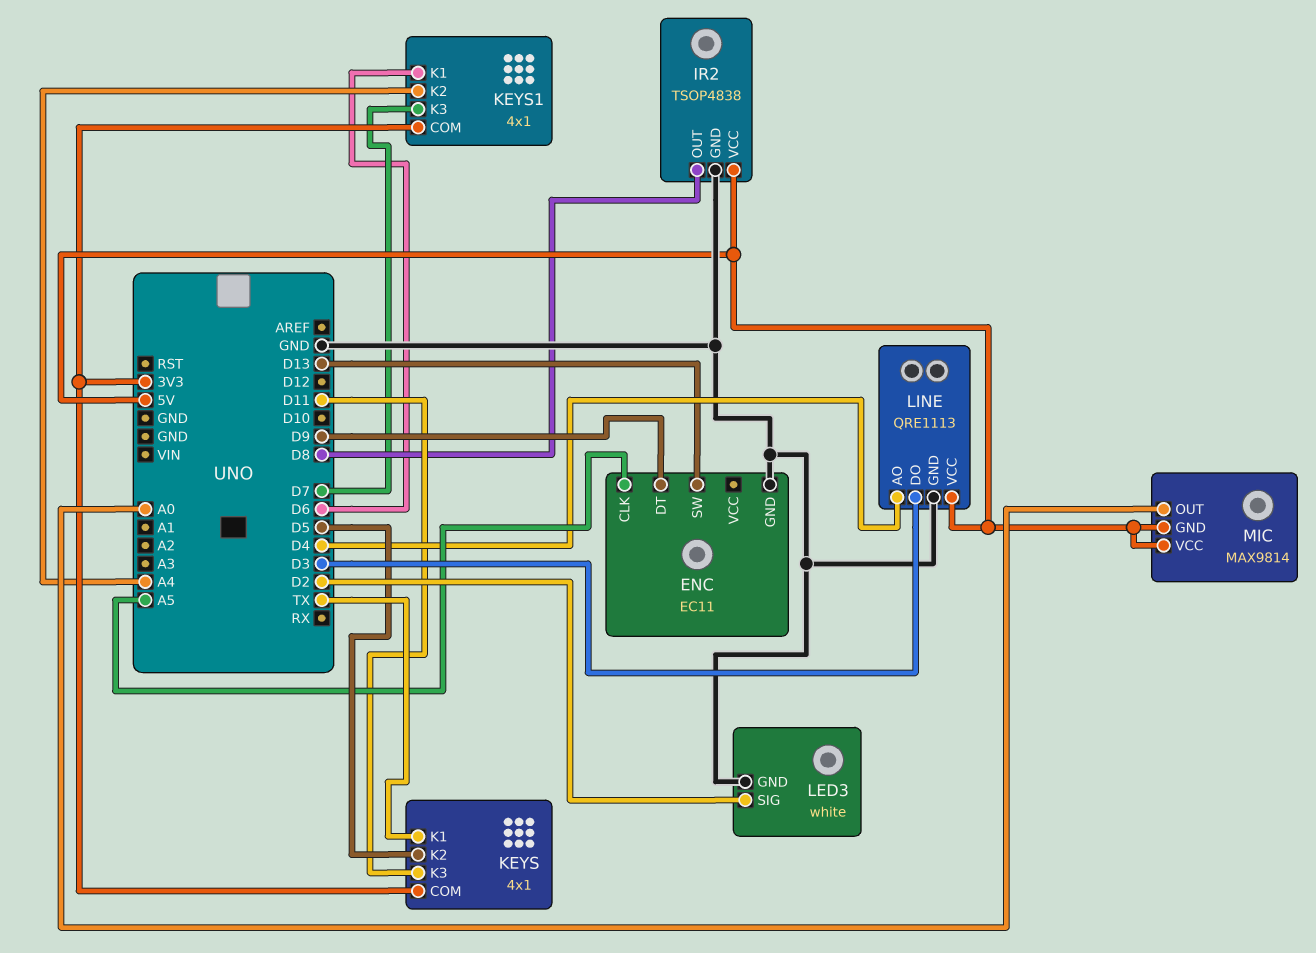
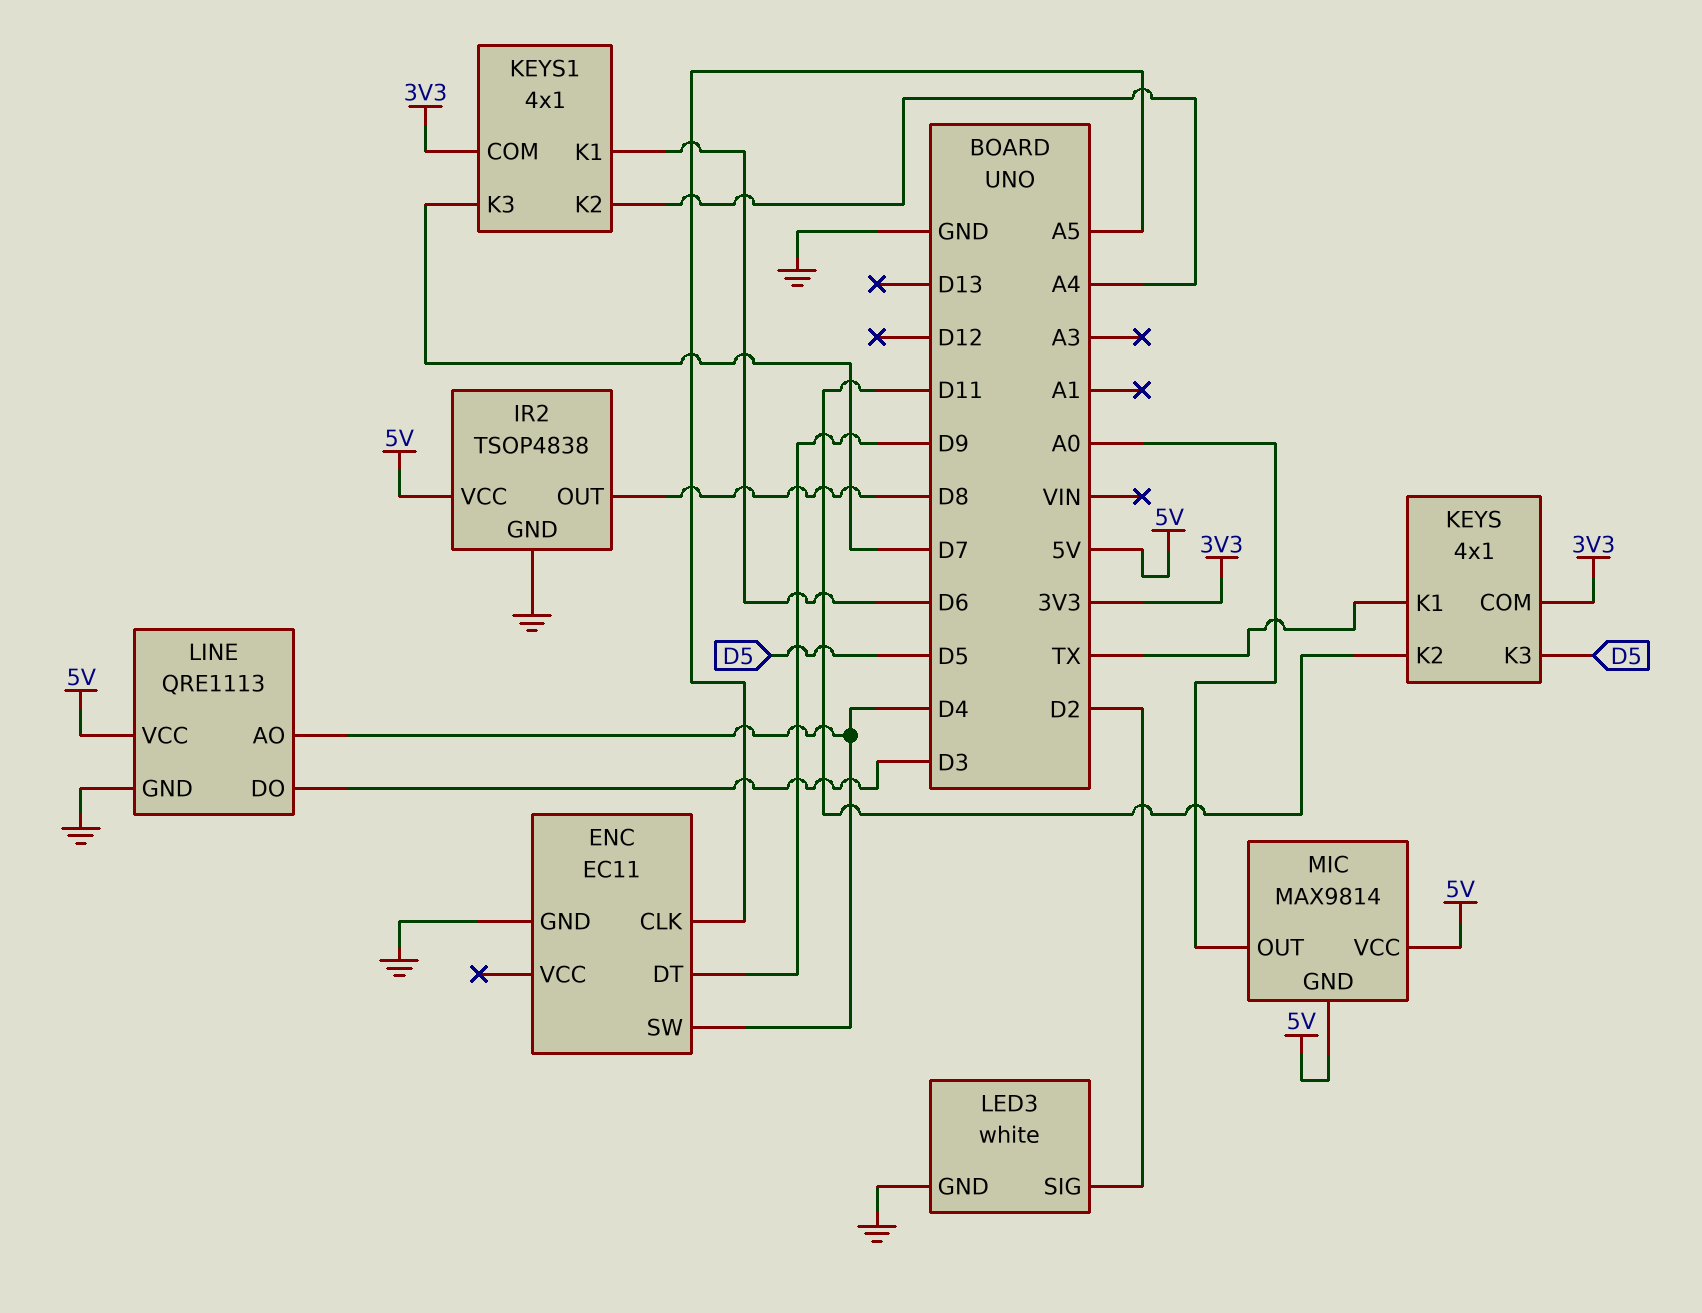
ENC pin SW: D13 -> D4
KEYS pin K2: D5 -> D11
KEYS pin K3: D11 -> D5

